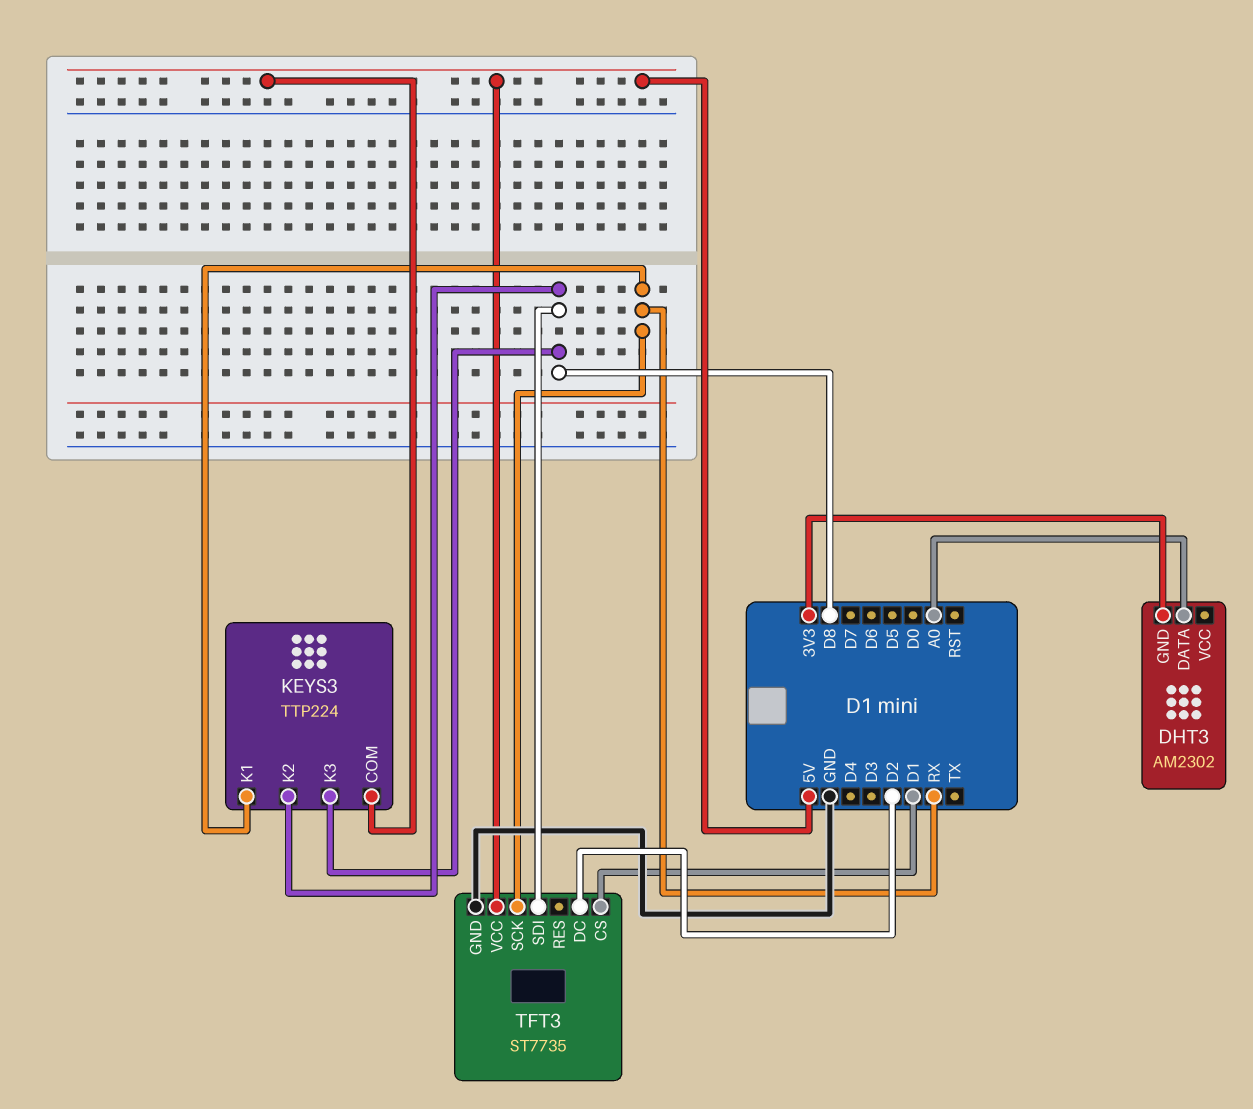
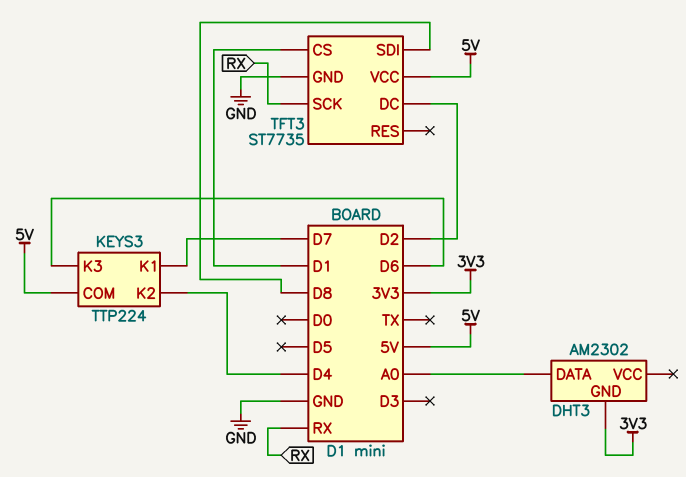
KEYS3 pin K1: RX -> D7
KEYS3 pin K2: D8 -> D4
KEYS3 pin K3: D8 -> D6

